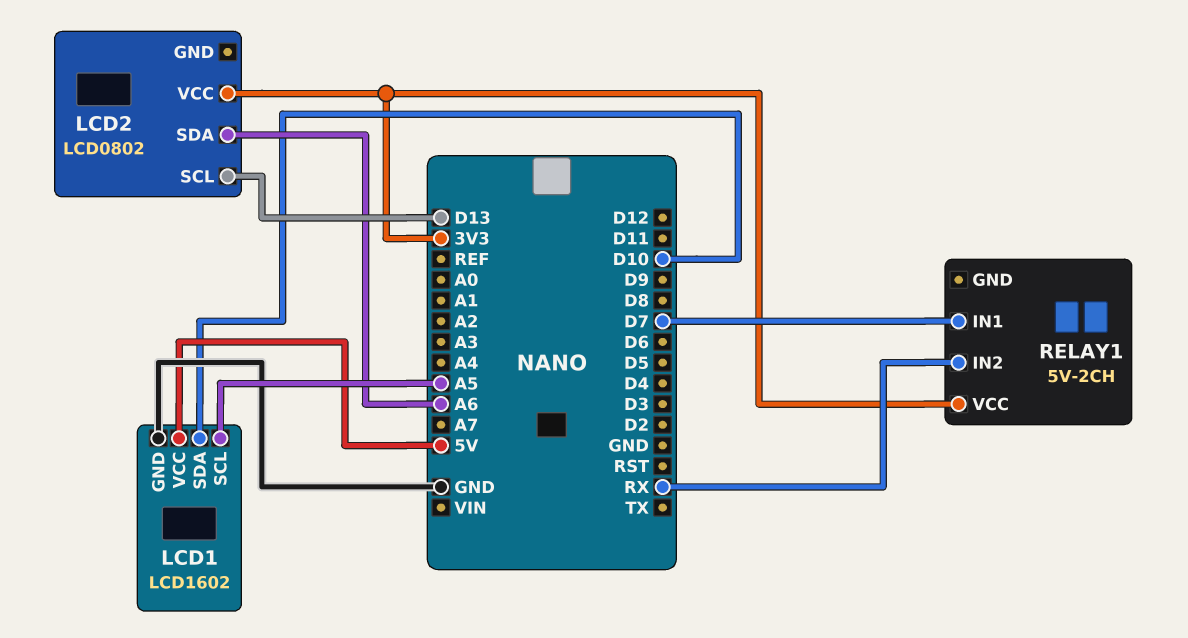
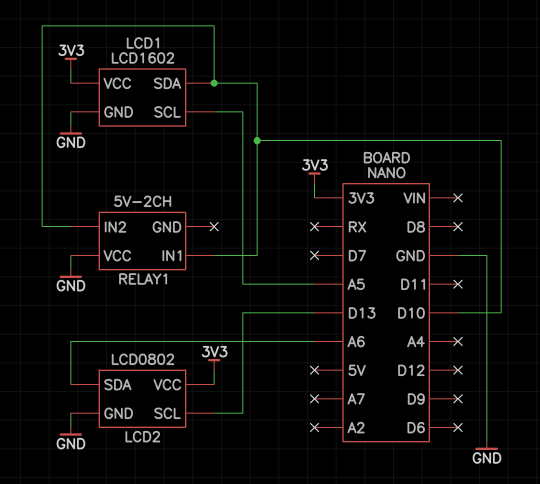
LCD1 pin VCC: 5V -> 3V3
LCD2 pin GND: none -> GND
RELAY1 pin IN1: D7 -> D10
RELAY1 pin IN2: RX -> D10
RELAY1 pin VCC: 3V3 -> GND

